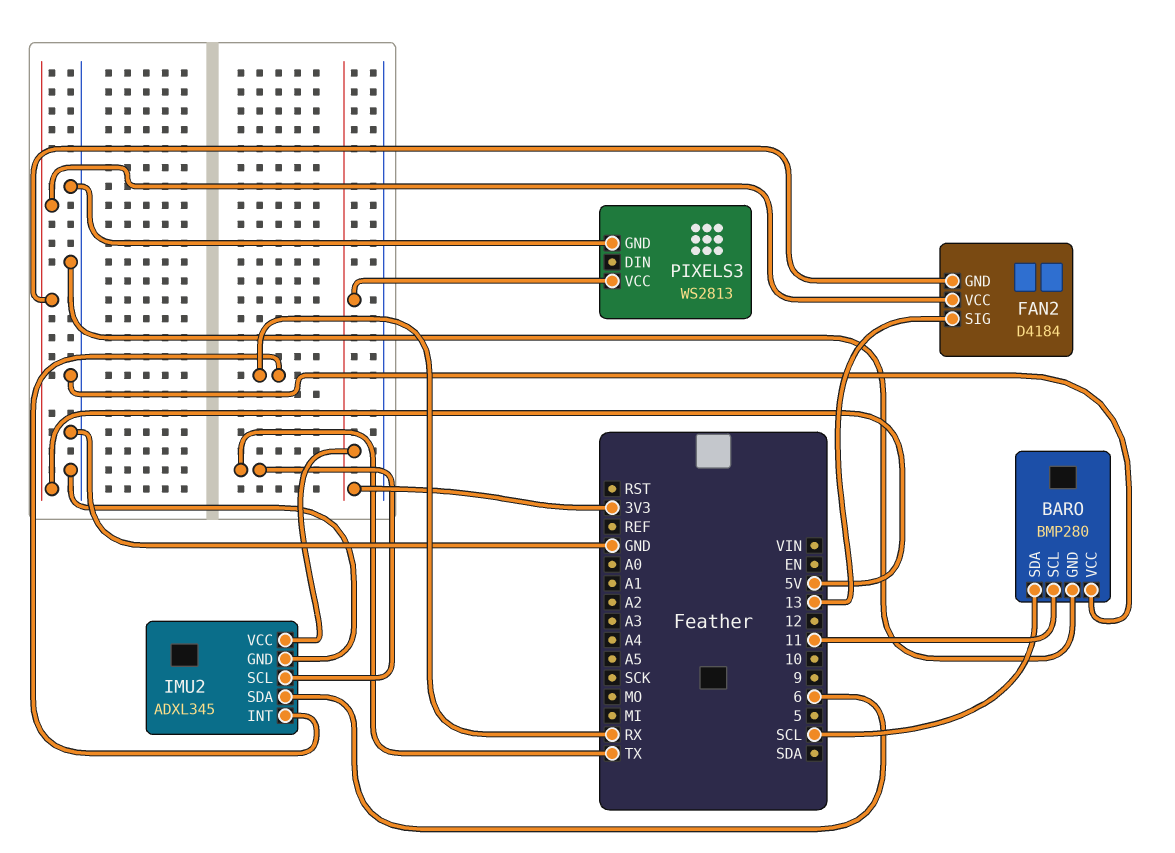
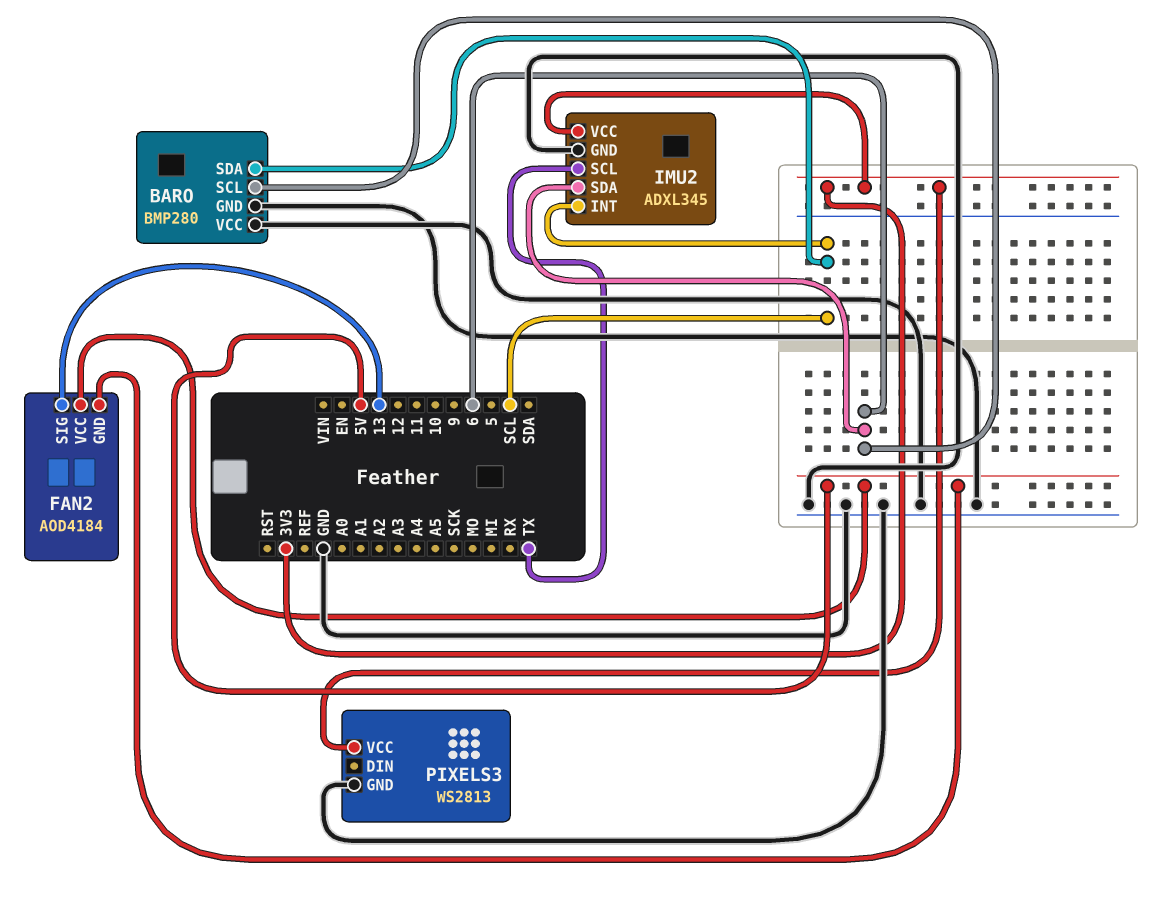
BARO pin SCL: 11 -> 6
FAN2: D4184 -> AOD4184
IMU2 pin INT: RX -> SCL

